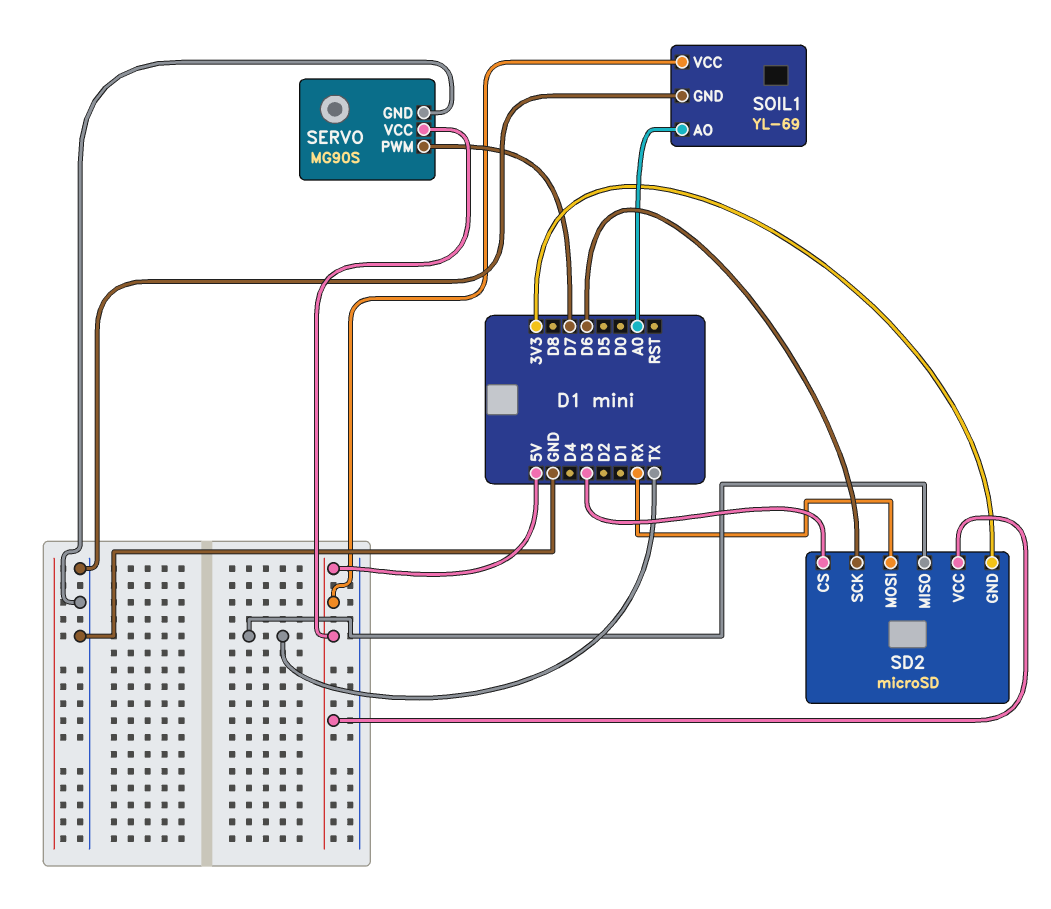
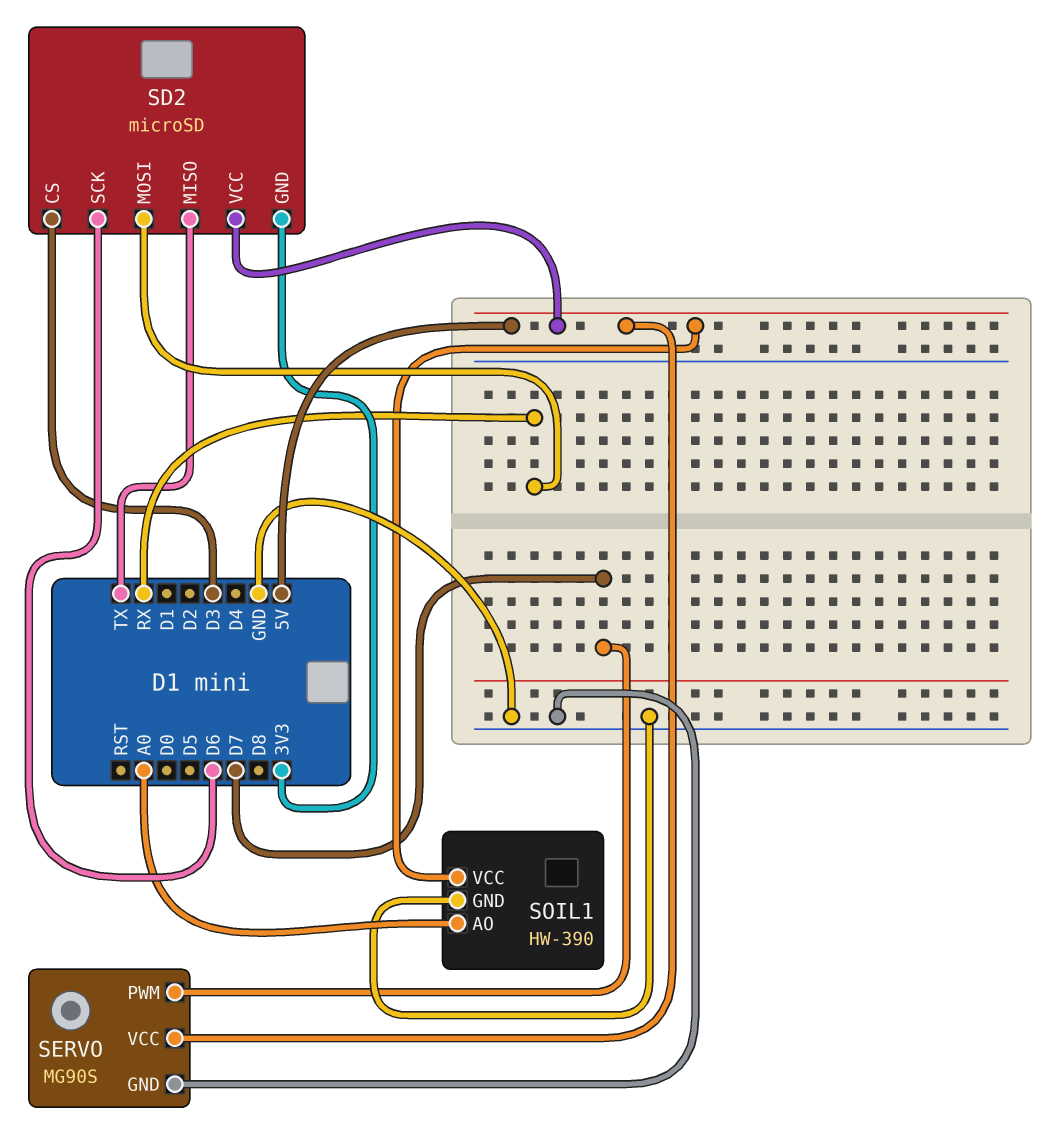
SOIL1: YL-69 -> HW-390

